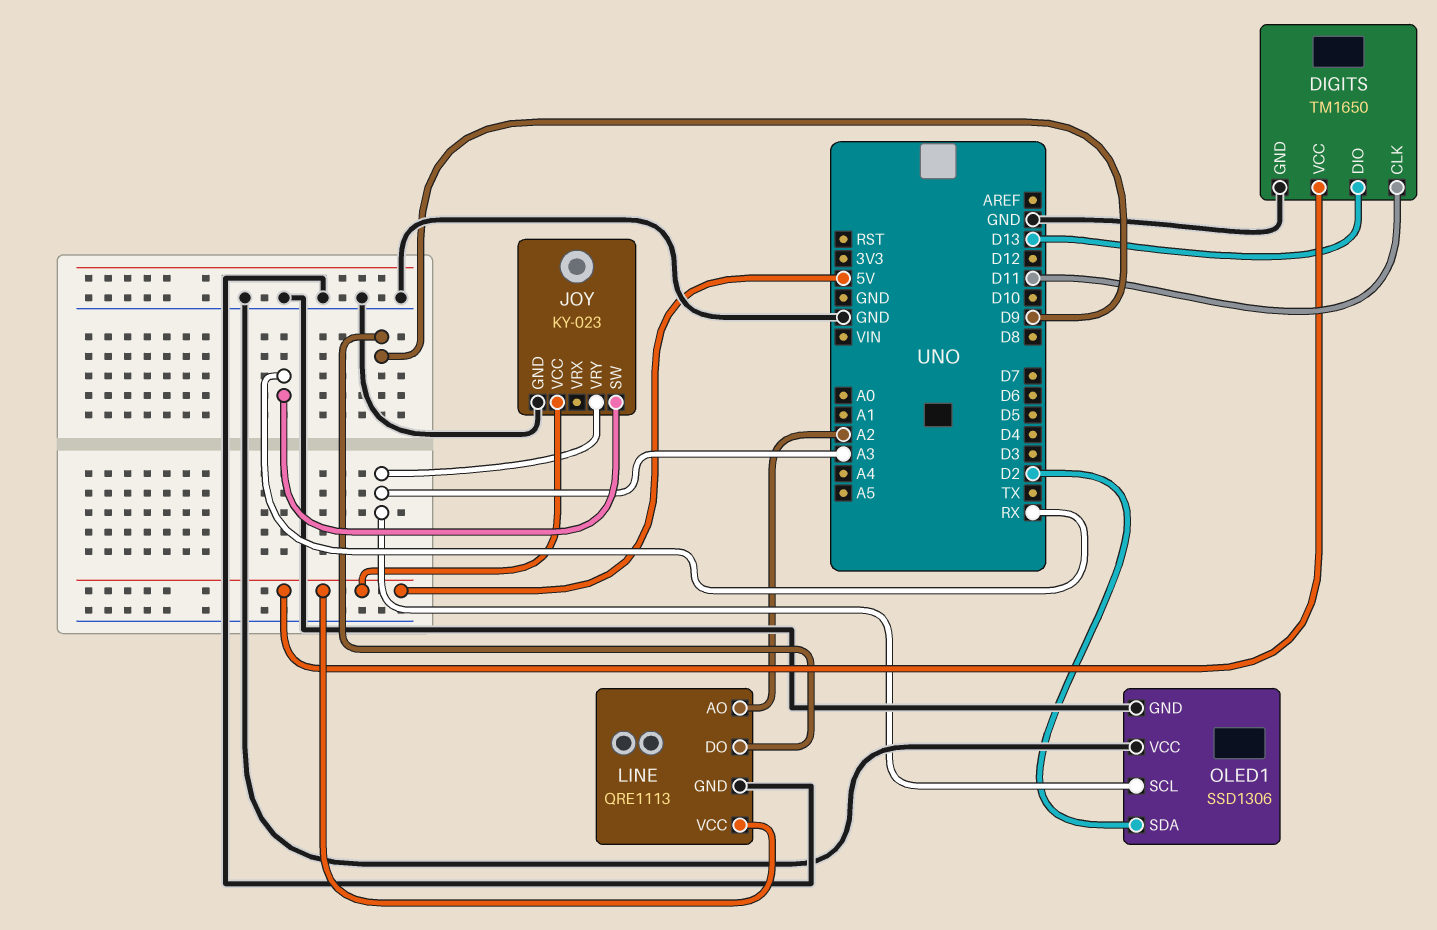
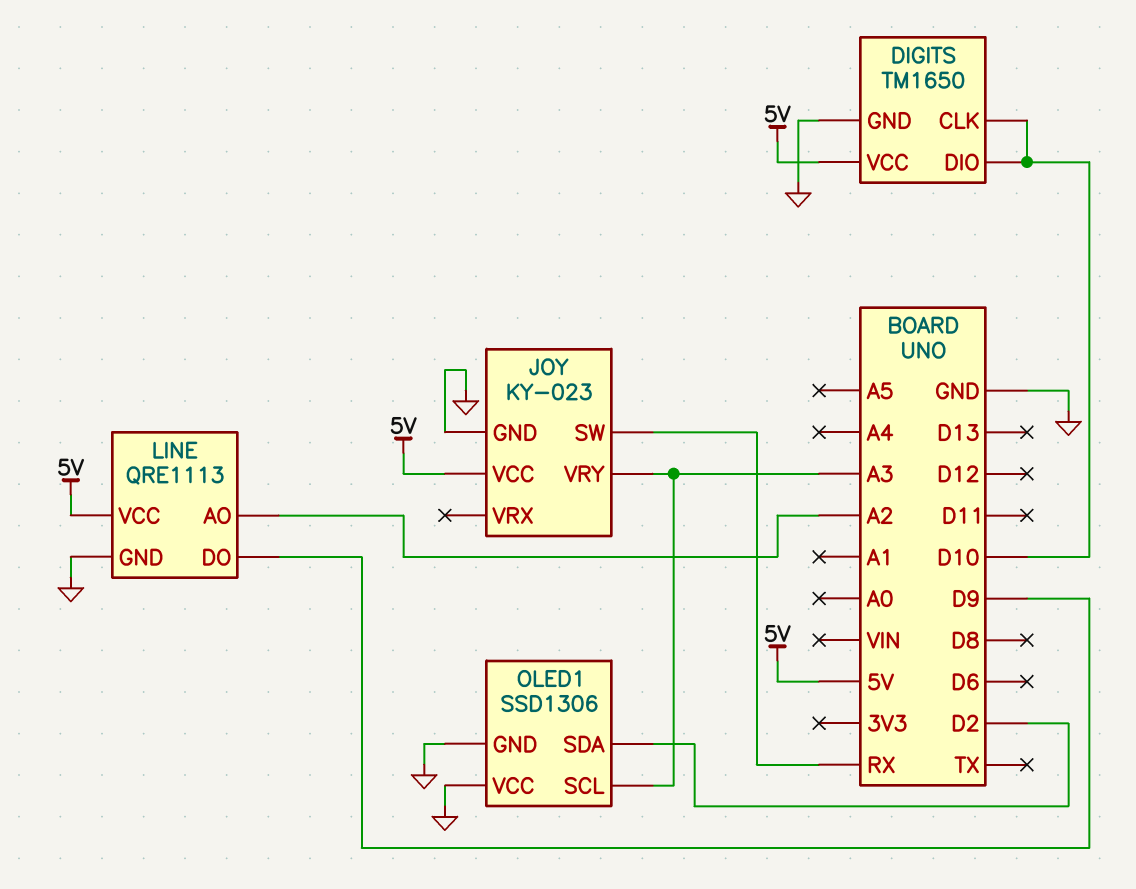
DIGITS pin CLK: D11 -> D10
DIGITS pin DIO: D13 -> D10

